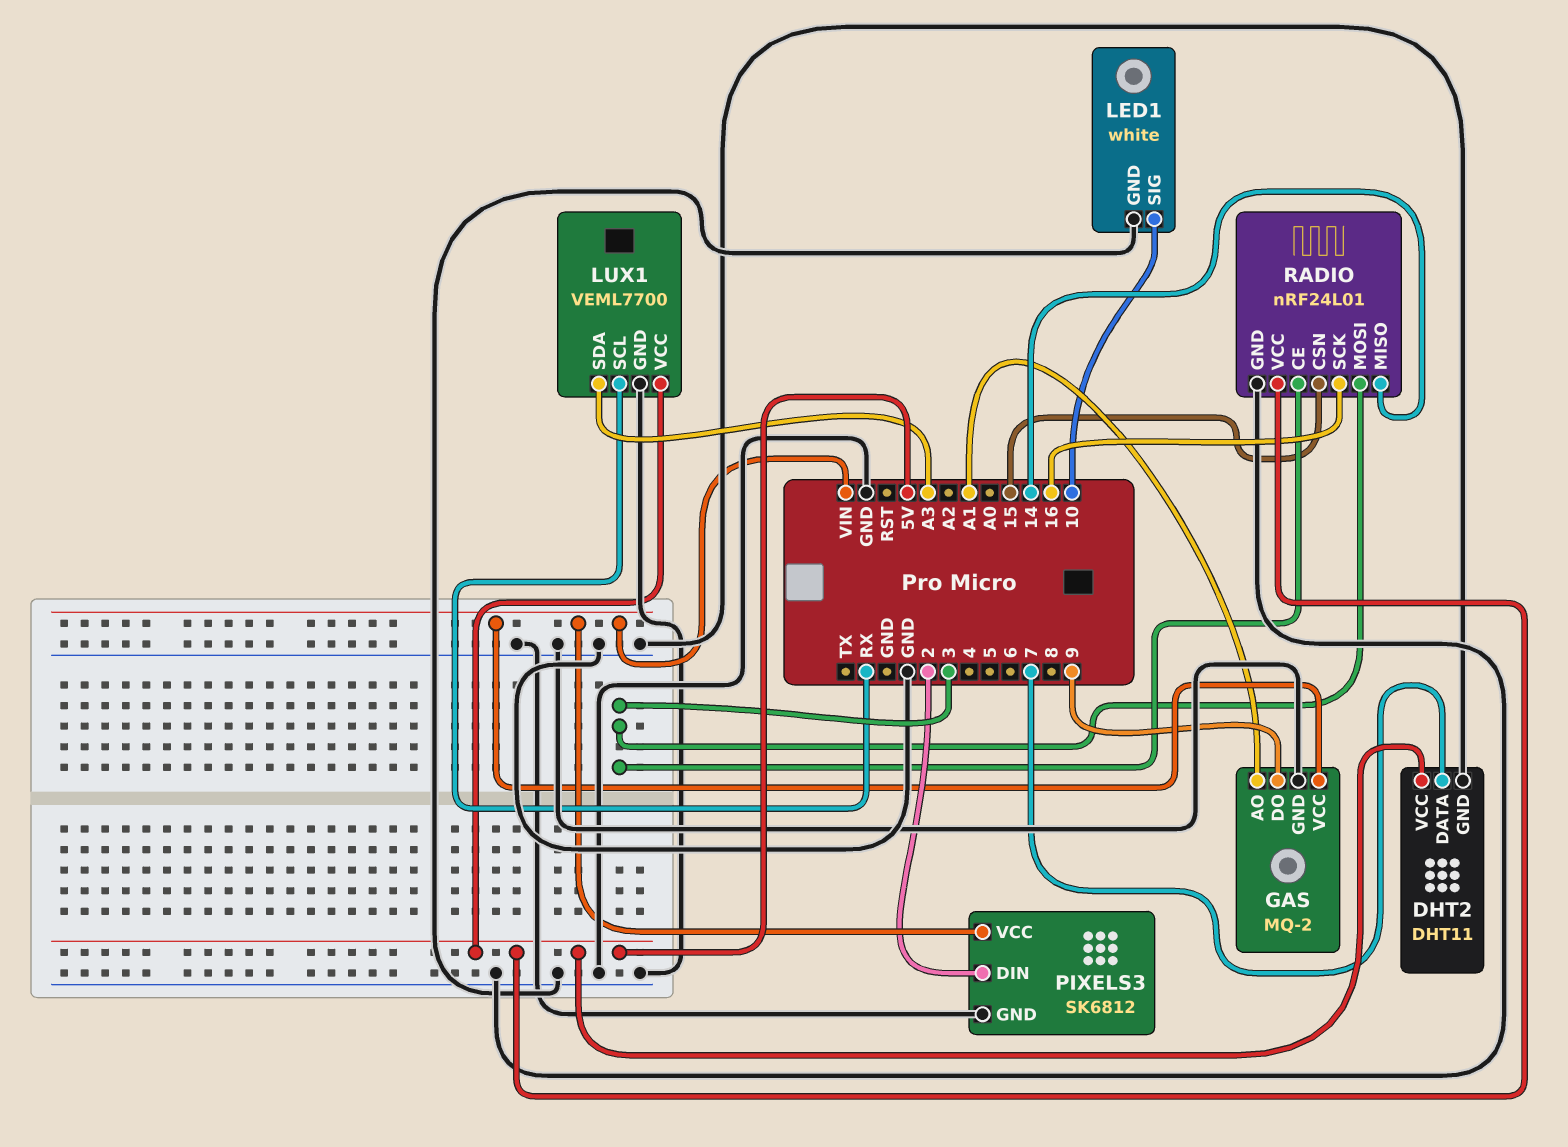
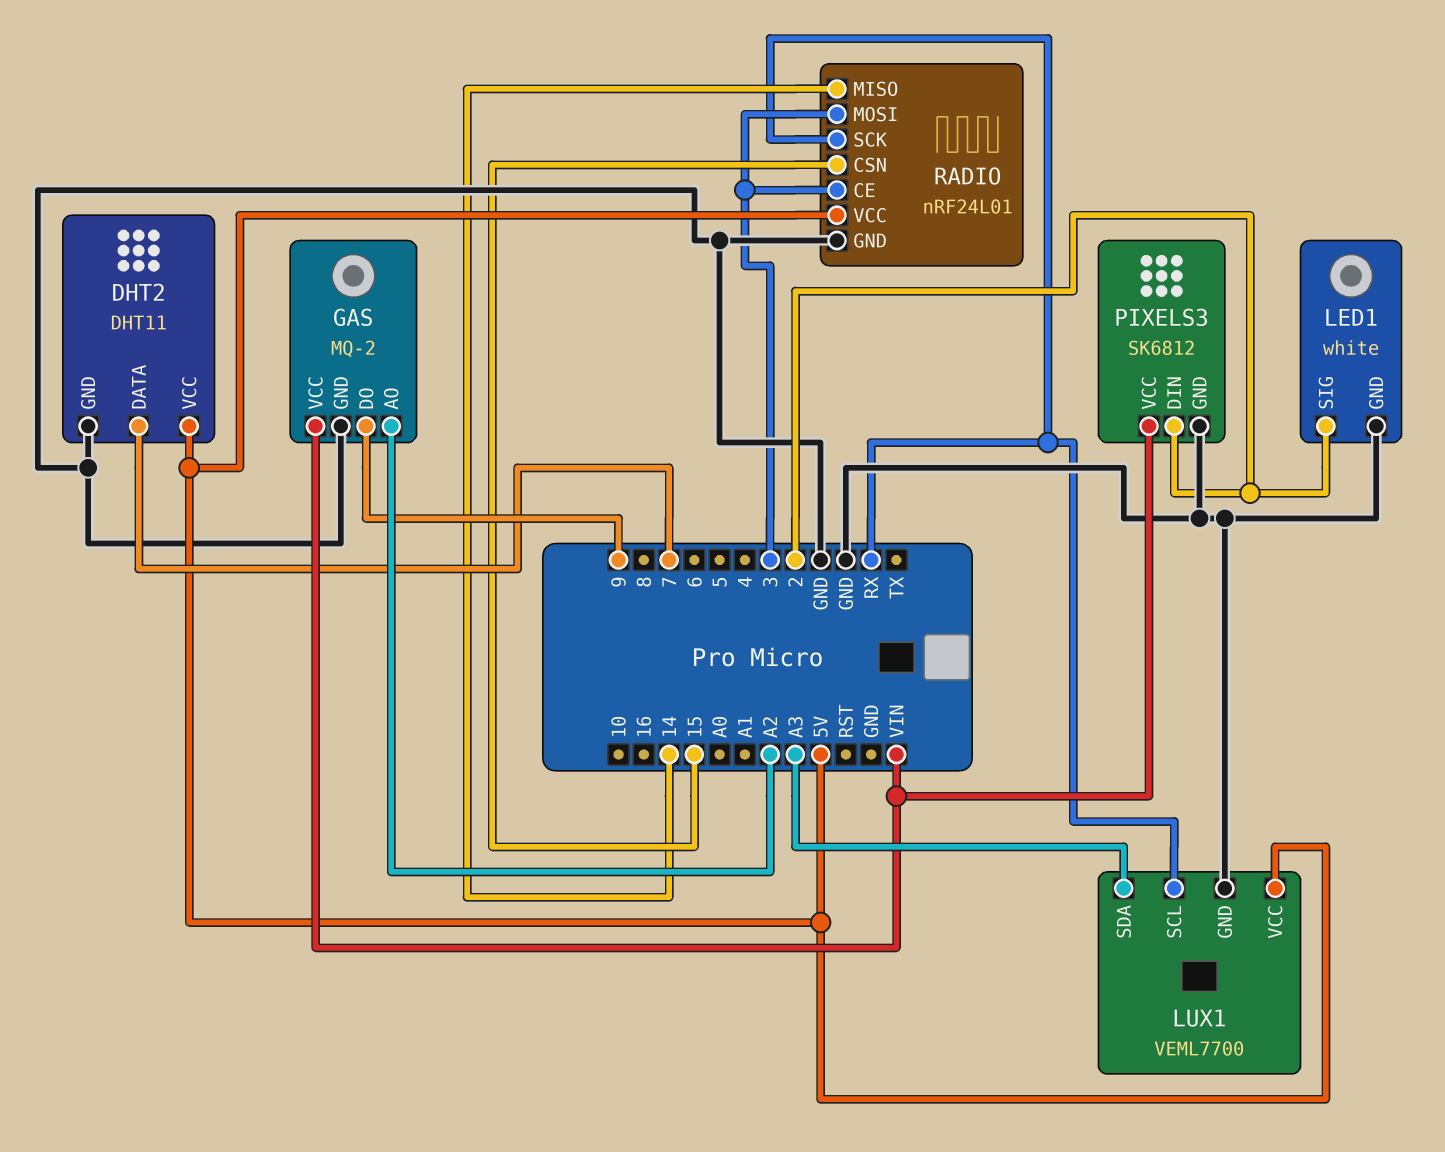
GAS pin AO: A1 -> A2
LED1 pin SIG: 10 -> 2
RADIO pin SCK: 16 -> RX

